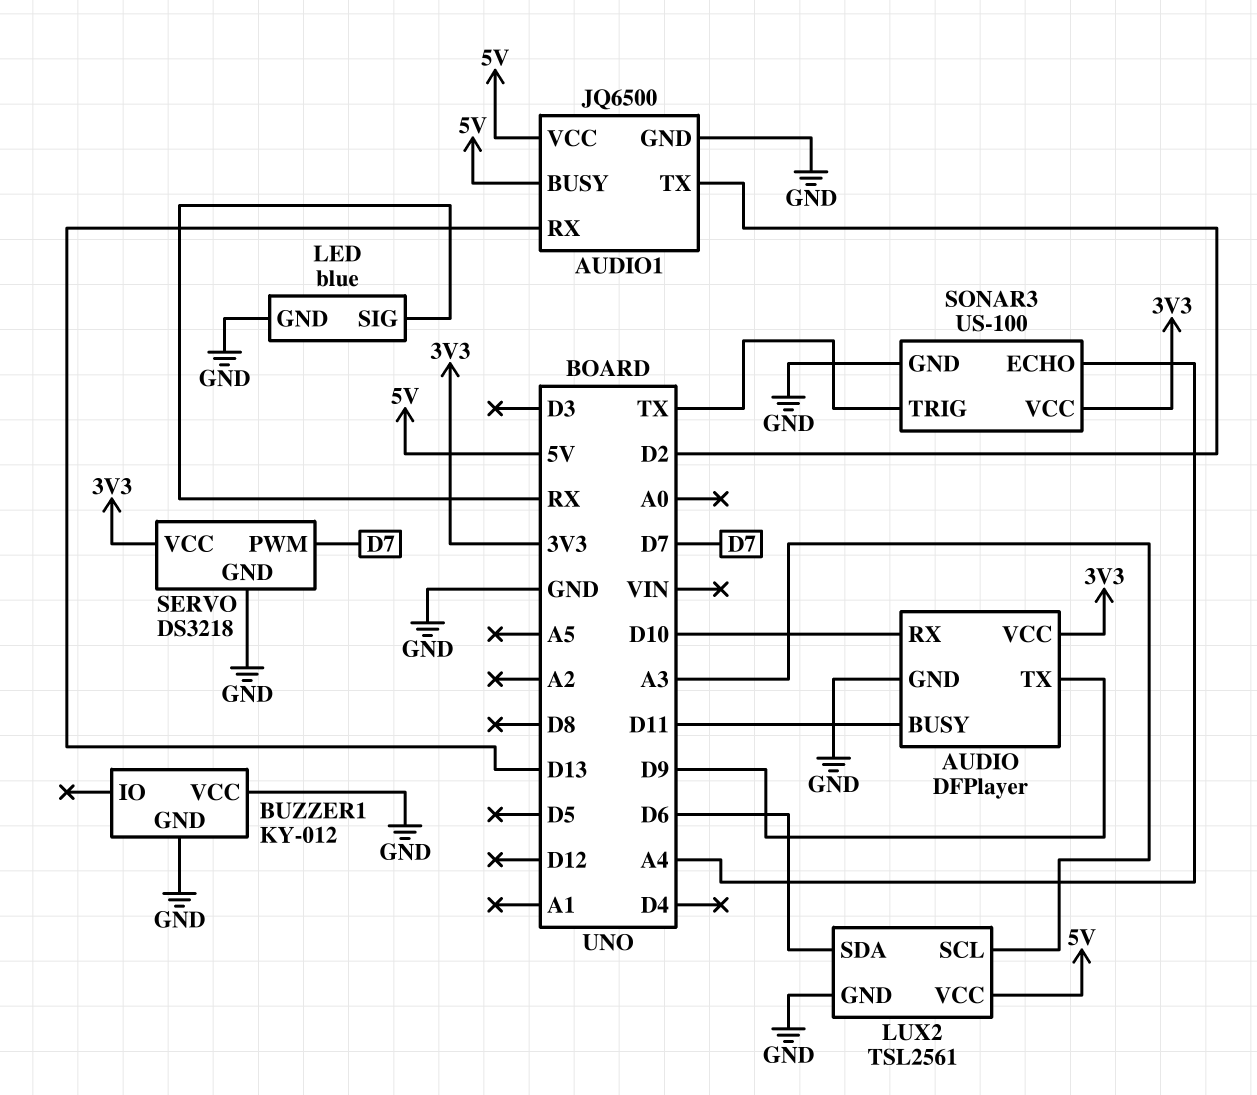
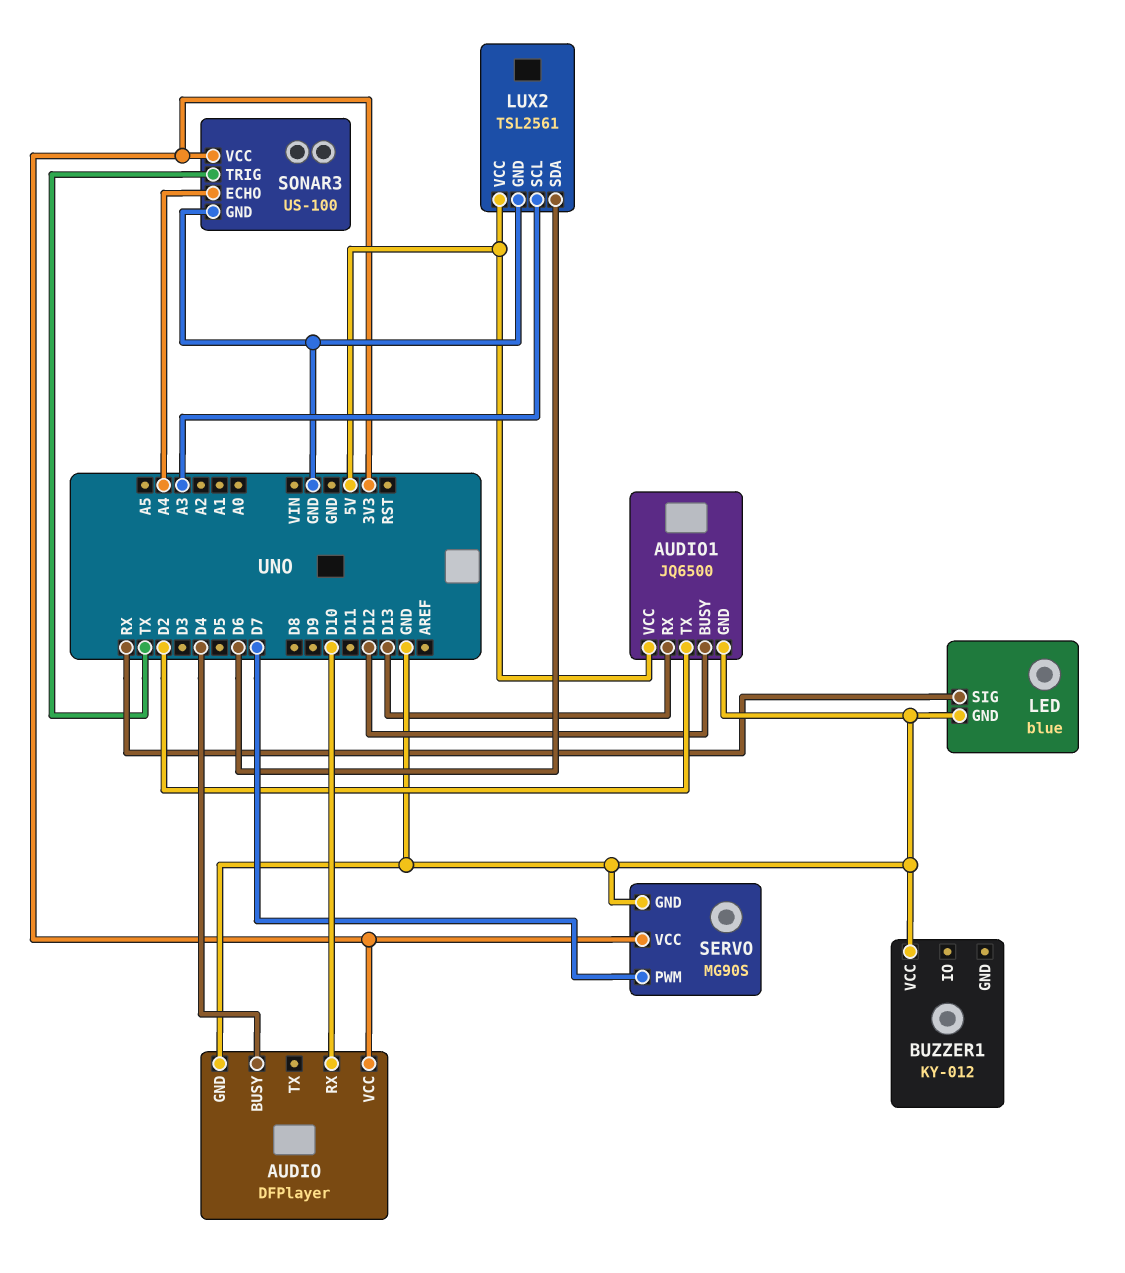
AUDIO pin BUSY: D11 -> D4
AUDIO pin TX: D9 -> none
AUDIO1 pin BUSY: 5V -> D12
BUZZER1 pin GND: GND -> none
SERVO: DS3218 -> MG90S

